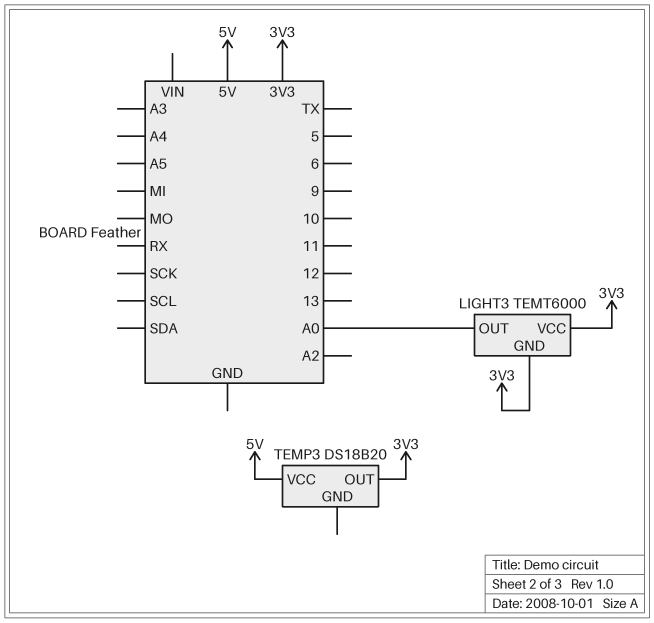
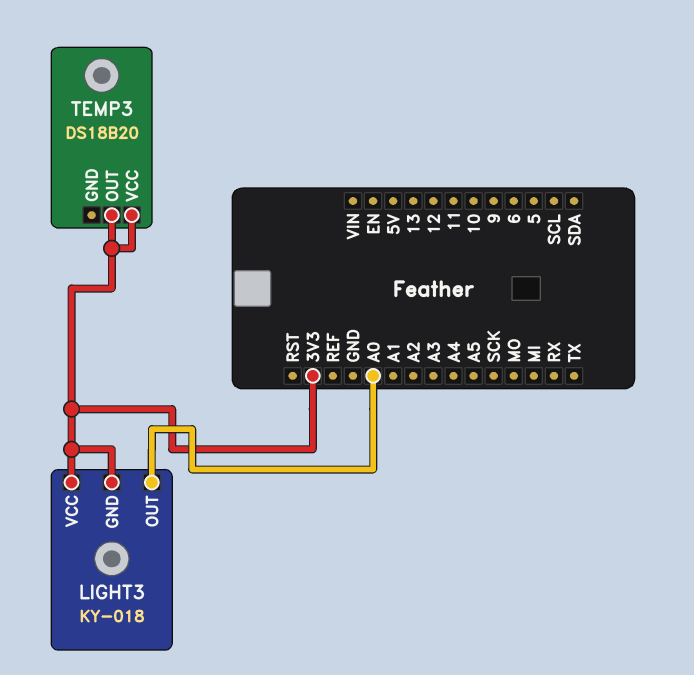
LIGHT3: TEMT6000 -> KY-018
TEMP3 pin VCC: 5V -> 3V3

